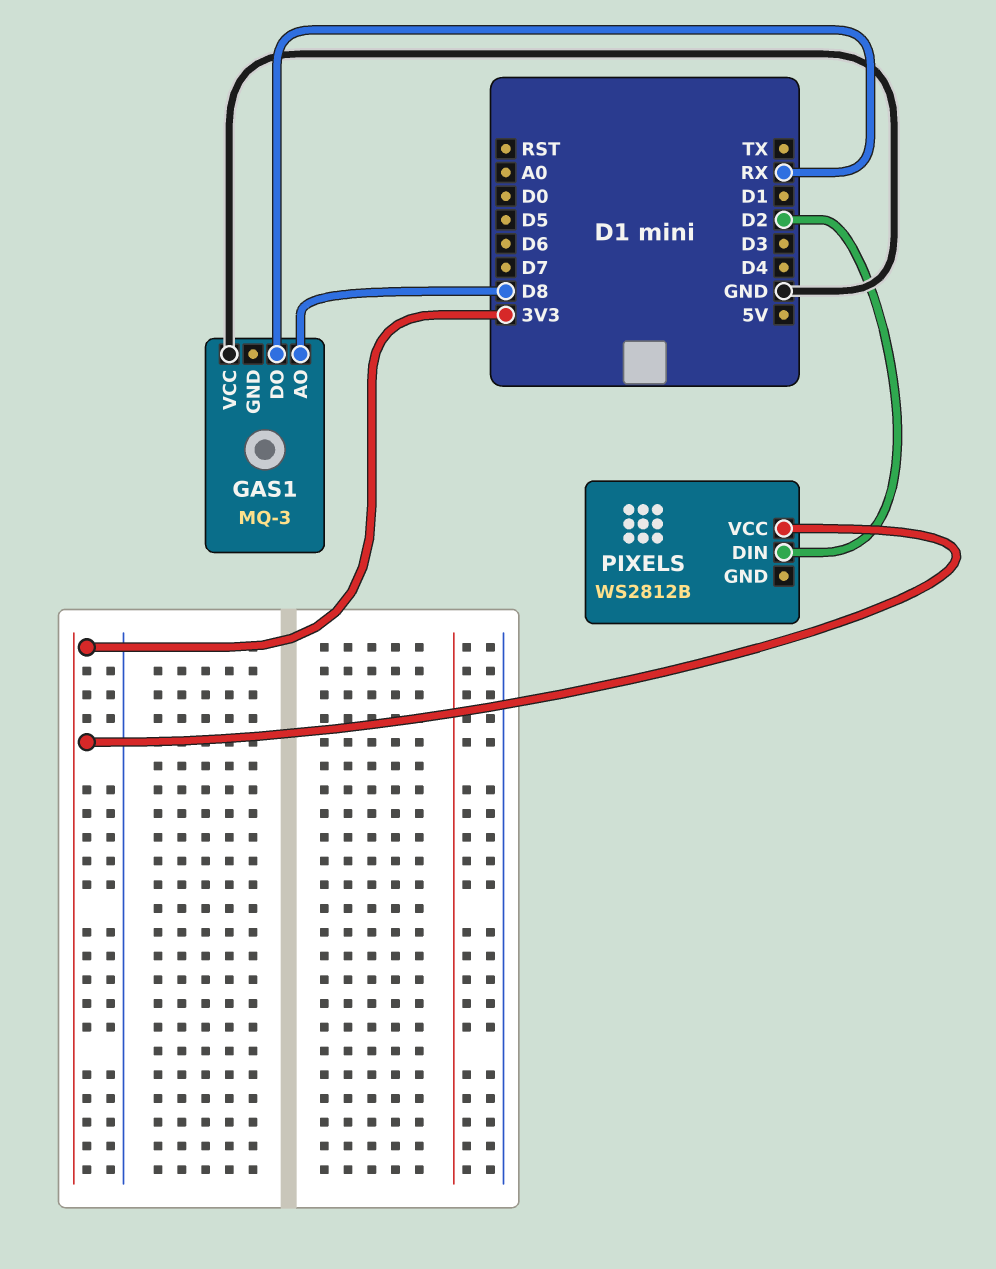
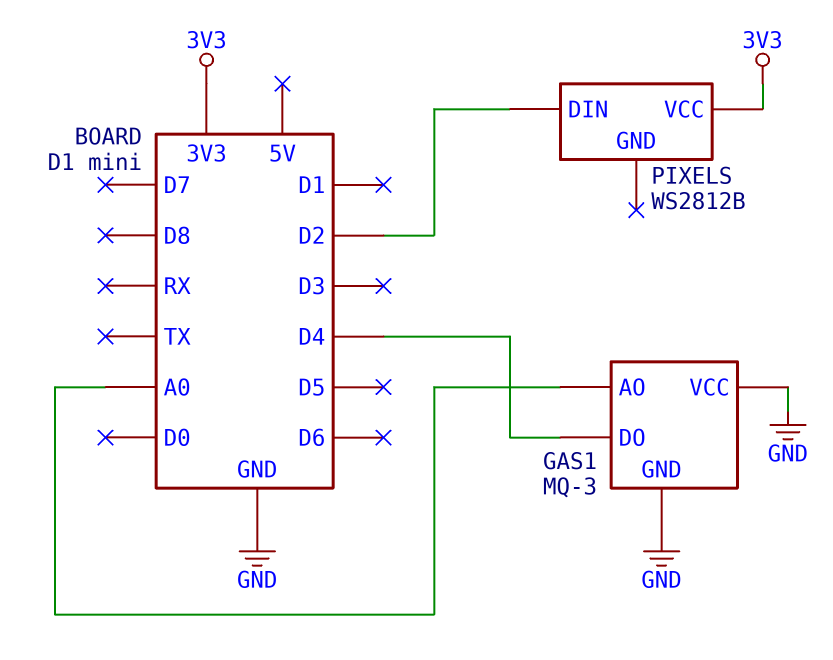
GAS1 pin AO: D8 -> A0
GAS1 pin DO: RX -> D4
GAS1 pin GND: none -> GND

